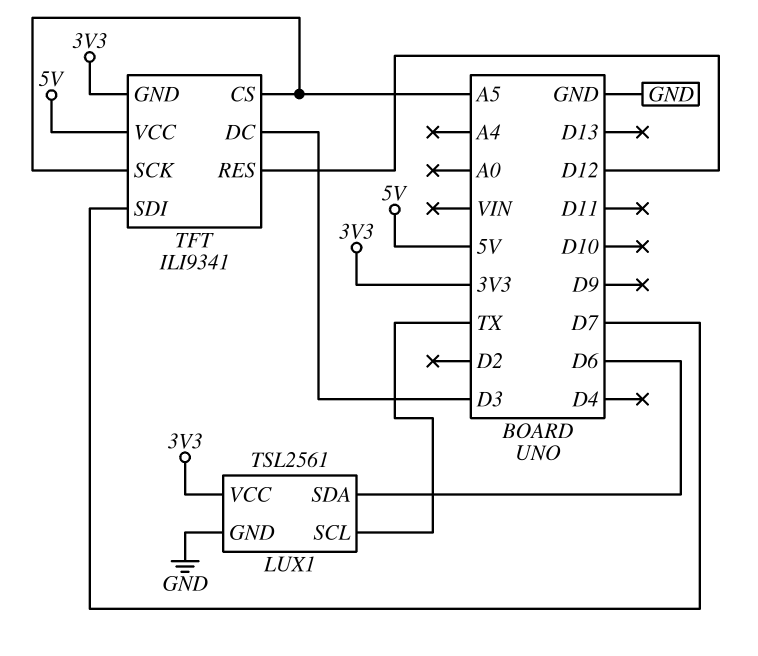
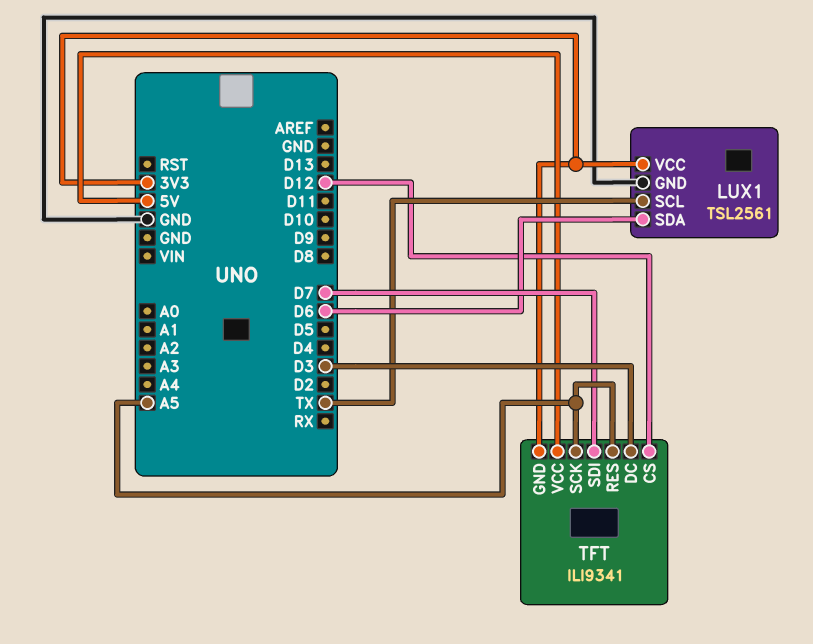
TFT pin CS: A5 -> D12
TFT pin RES: D12 -> A5

